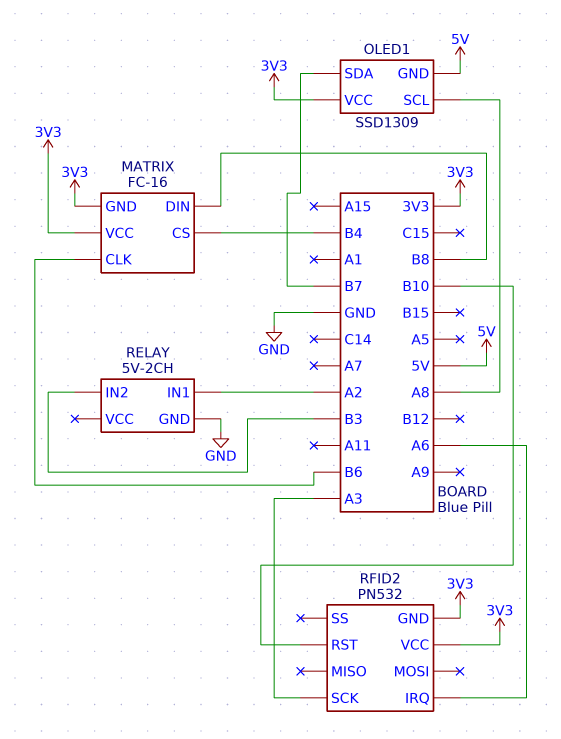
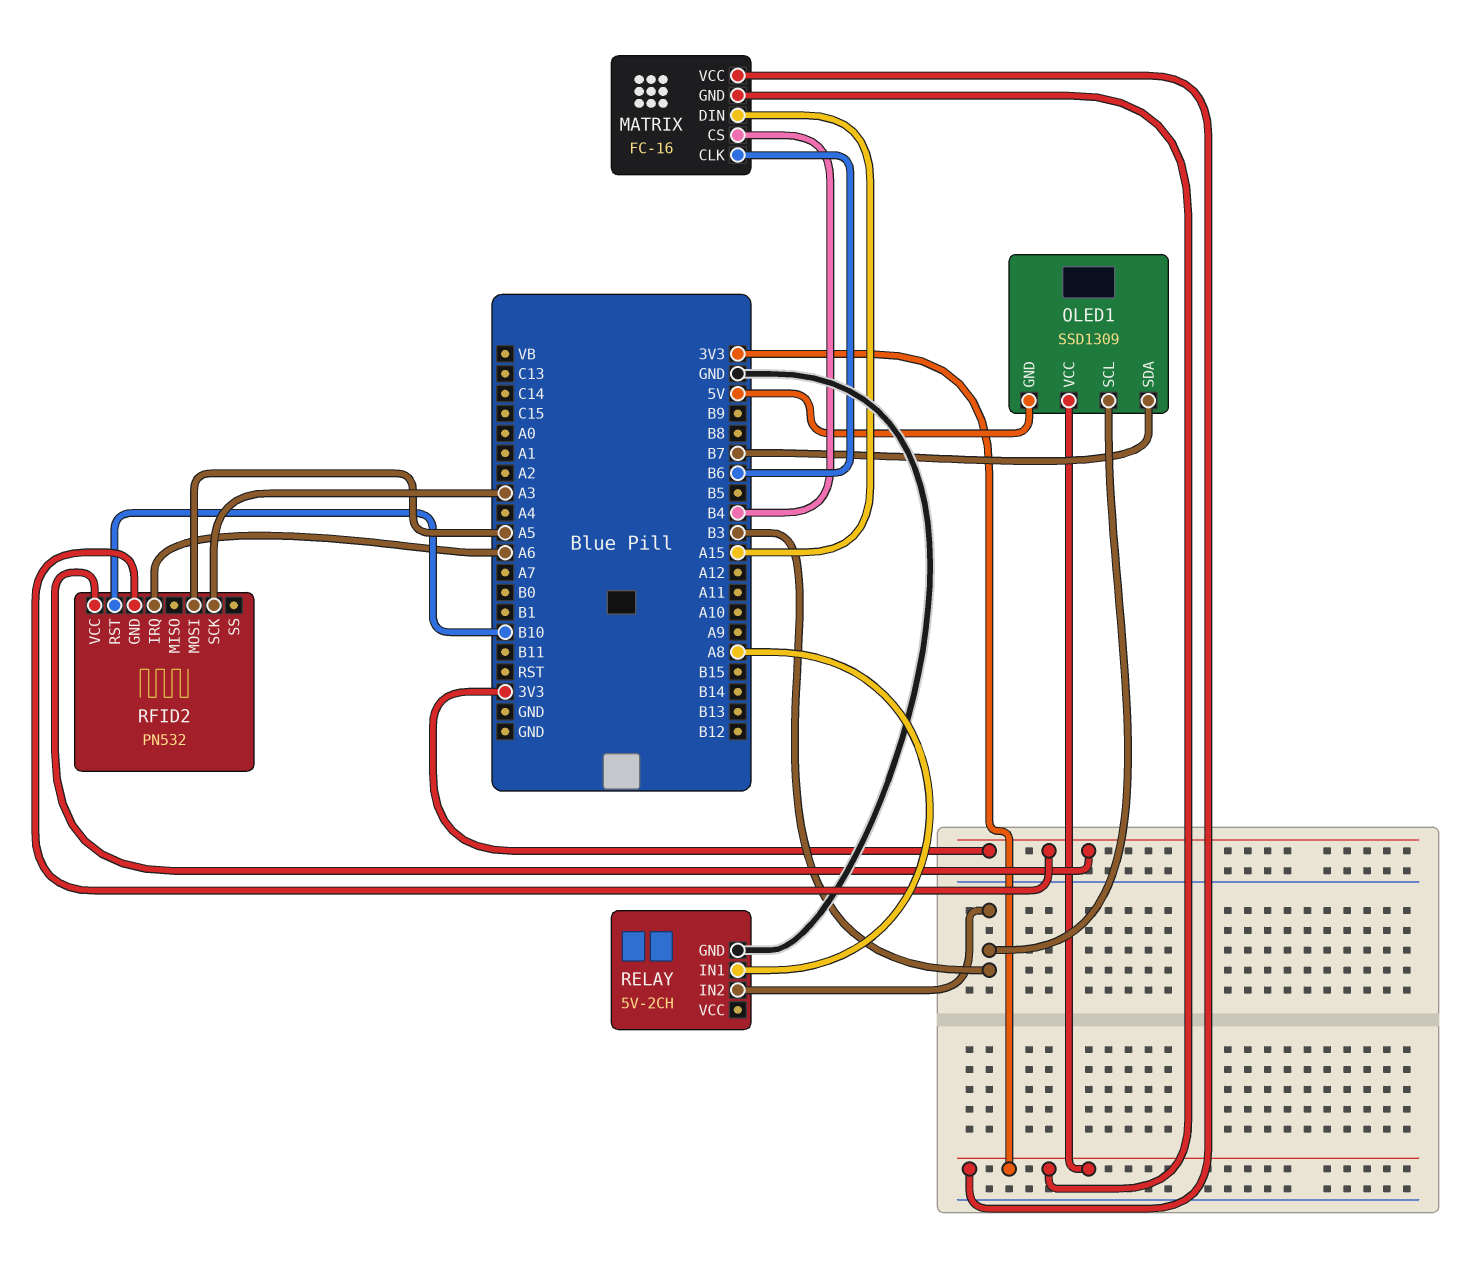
MATRIX pin DIN: B8 -> A15
OLED1 pin SCL: A8 -> B3
RELAY pin IN1: A2 -> A8
RFID2 pin MOSI: none -> A5

